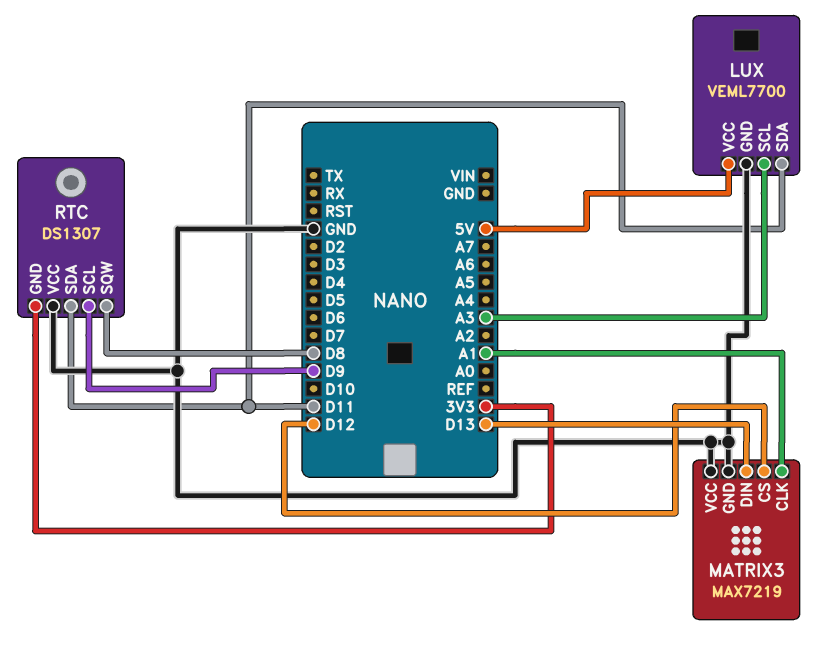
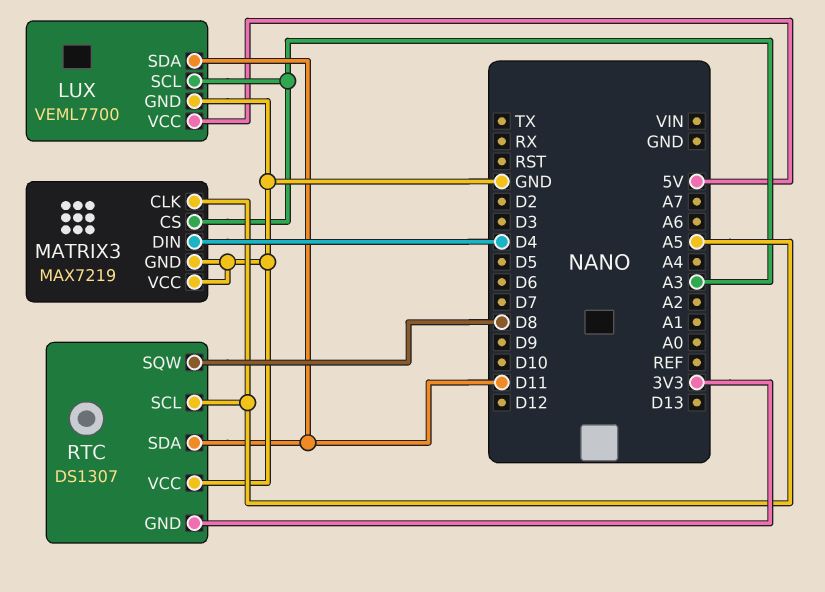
MATRIX3 pin CLK: A1 -> A5
MATRIX3 pin CS: D12 -> A3
MATRIX3 pin DIN: D13 -> D4
RTC pin SCL: D9 -> A5

